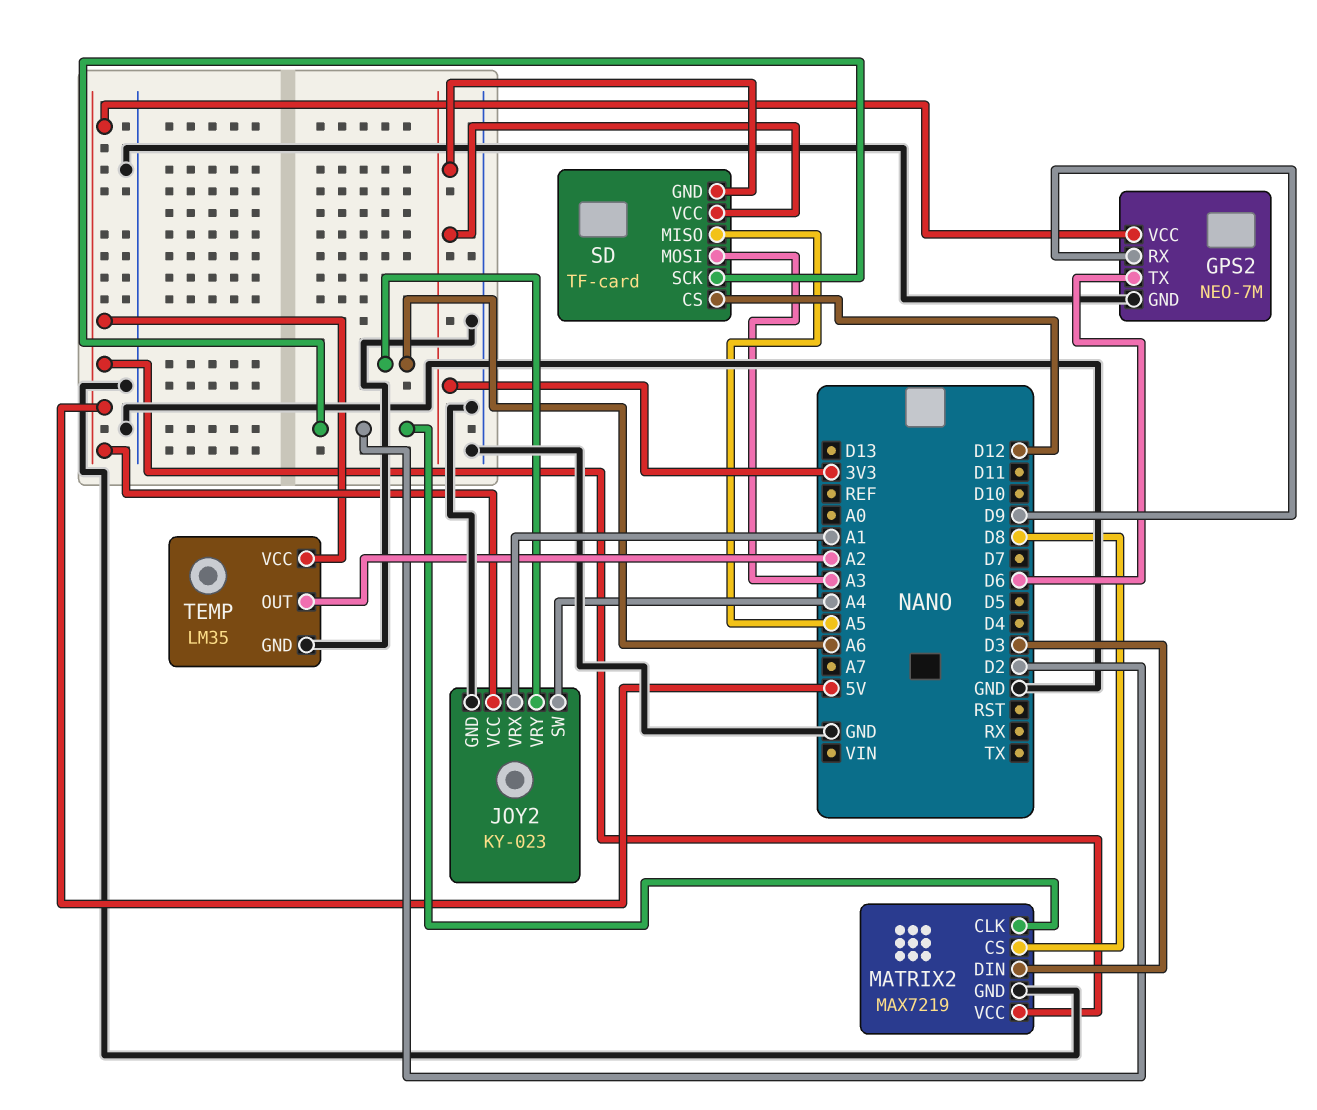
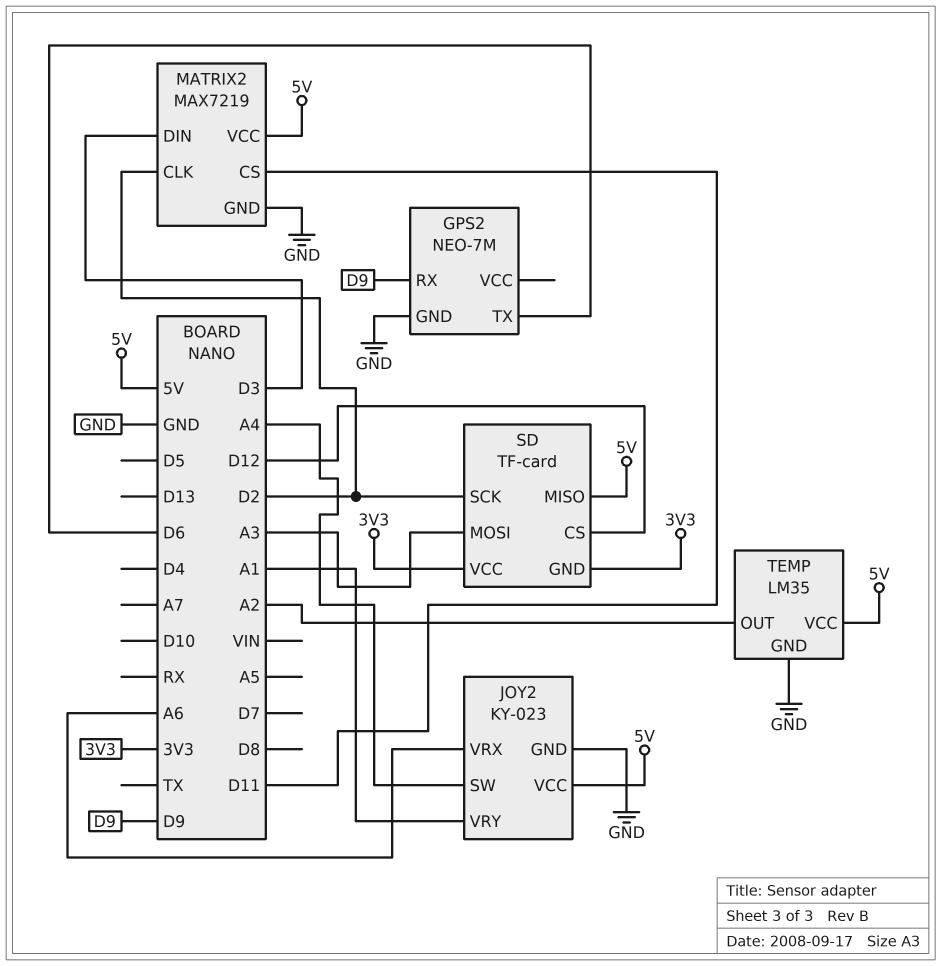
GPS2 pin VCC: 5V -> none
JOY2 pin VRX: A1 -> A6
JOY2 pin VRY: A6 -> A1
MATRIX2 pin CS: D8 -> D11
SD pin MISO: A5 -> 5V

